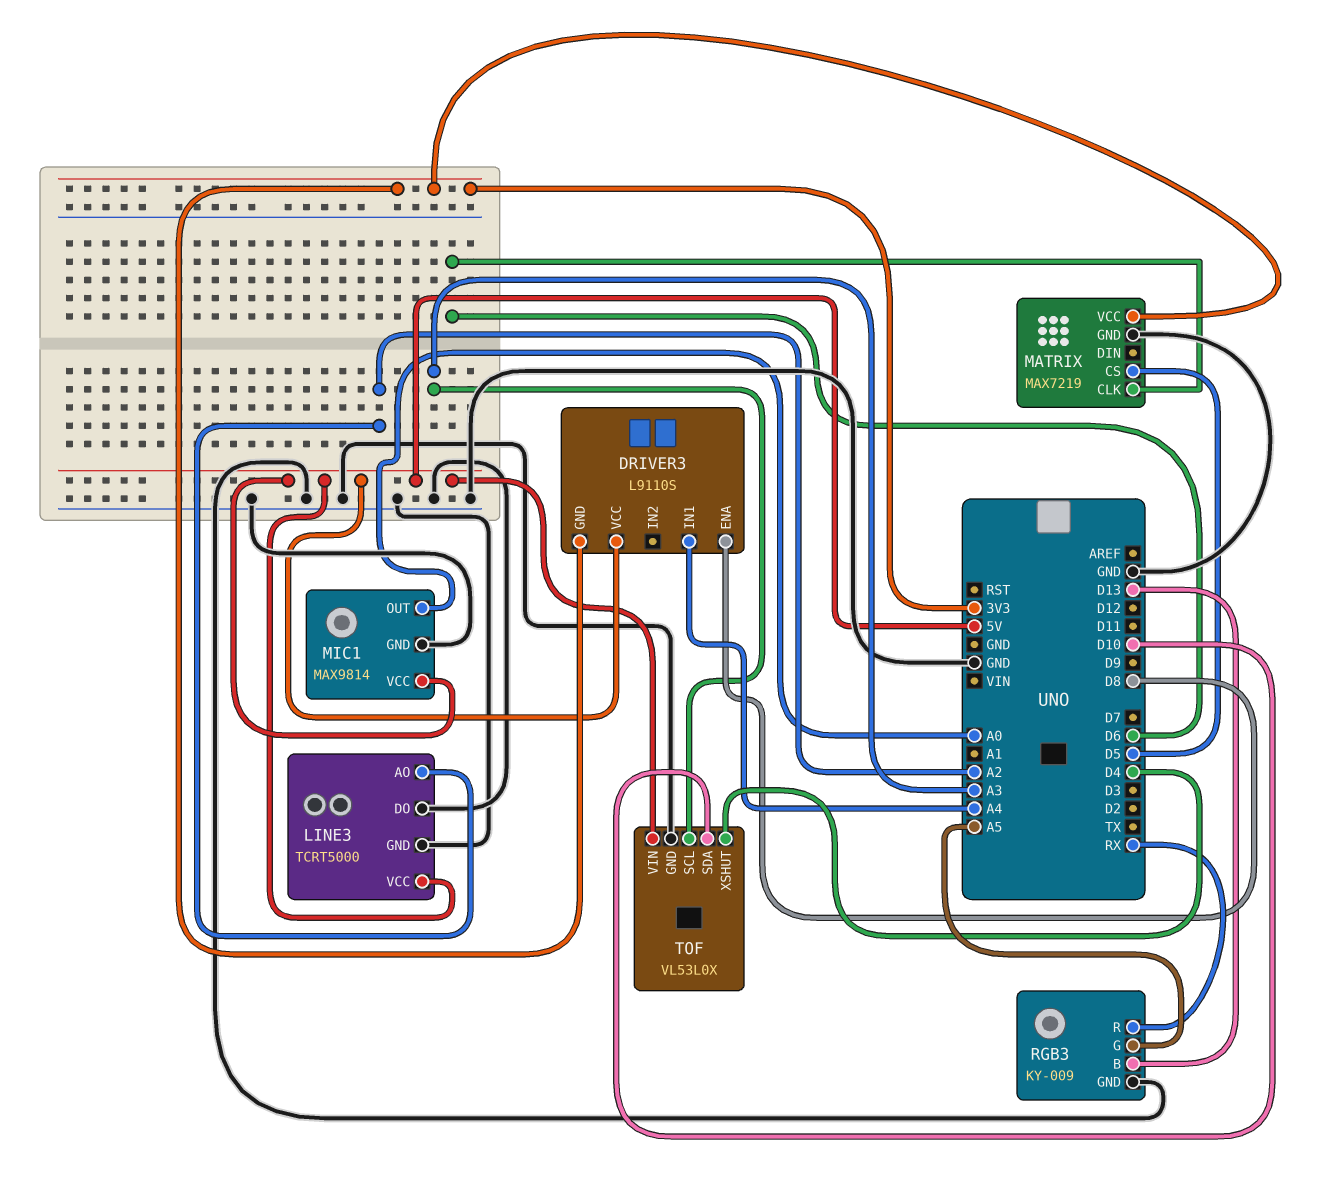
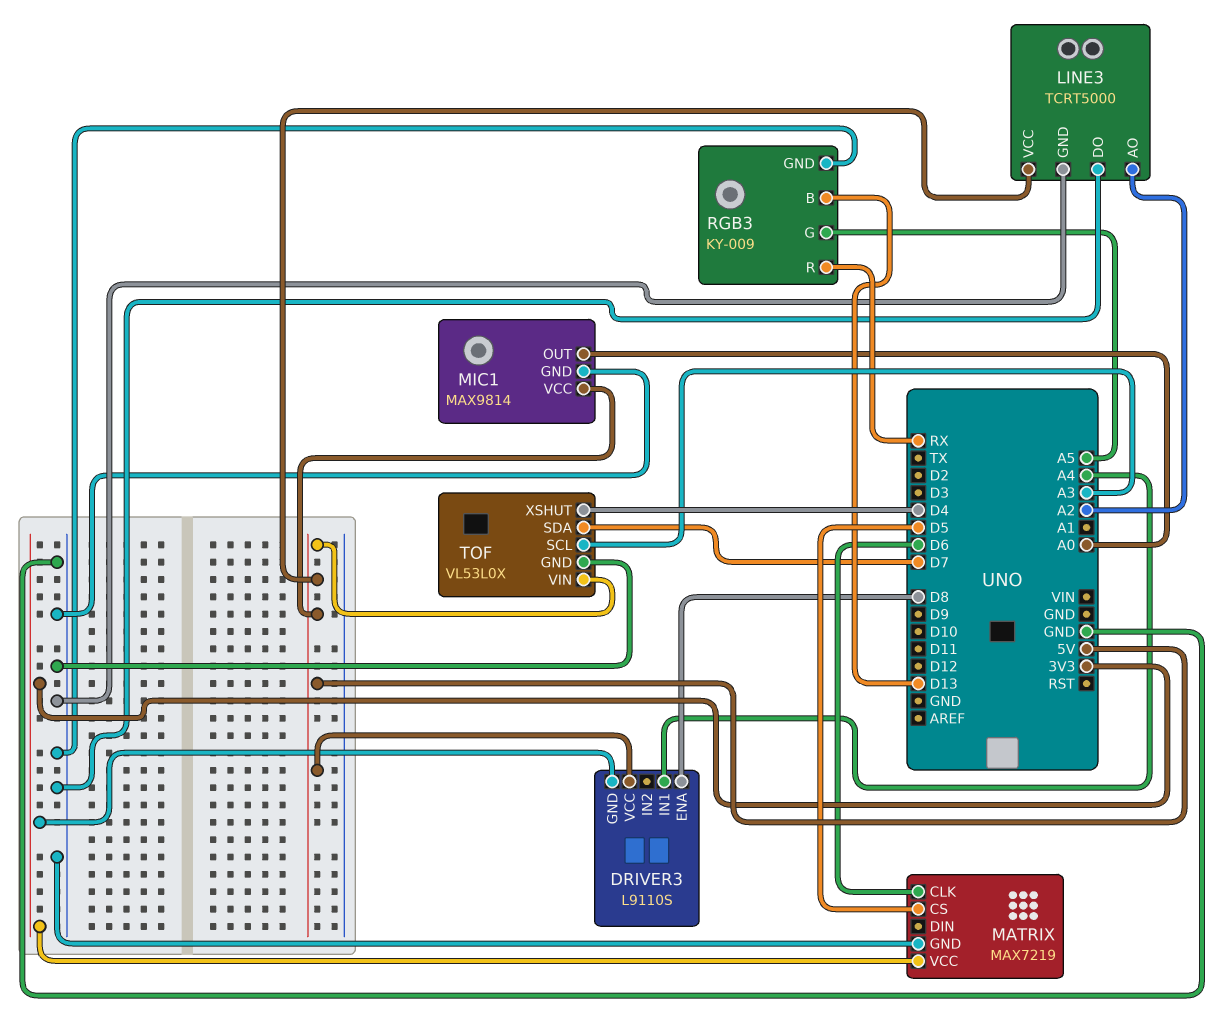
TOF pin SDA: D10 -> D7

